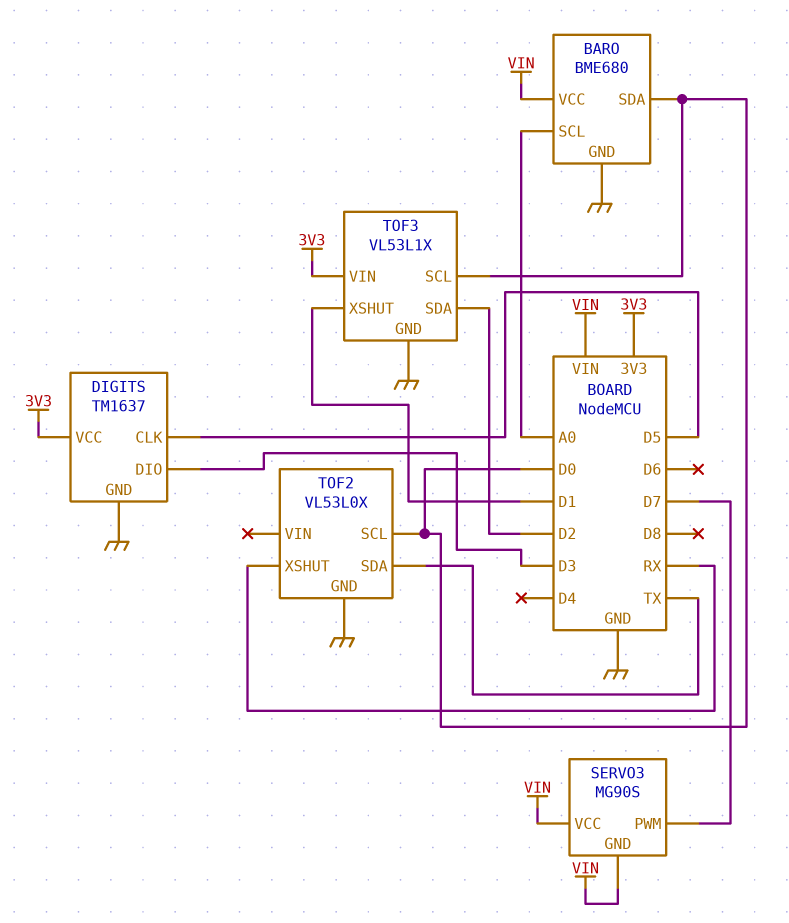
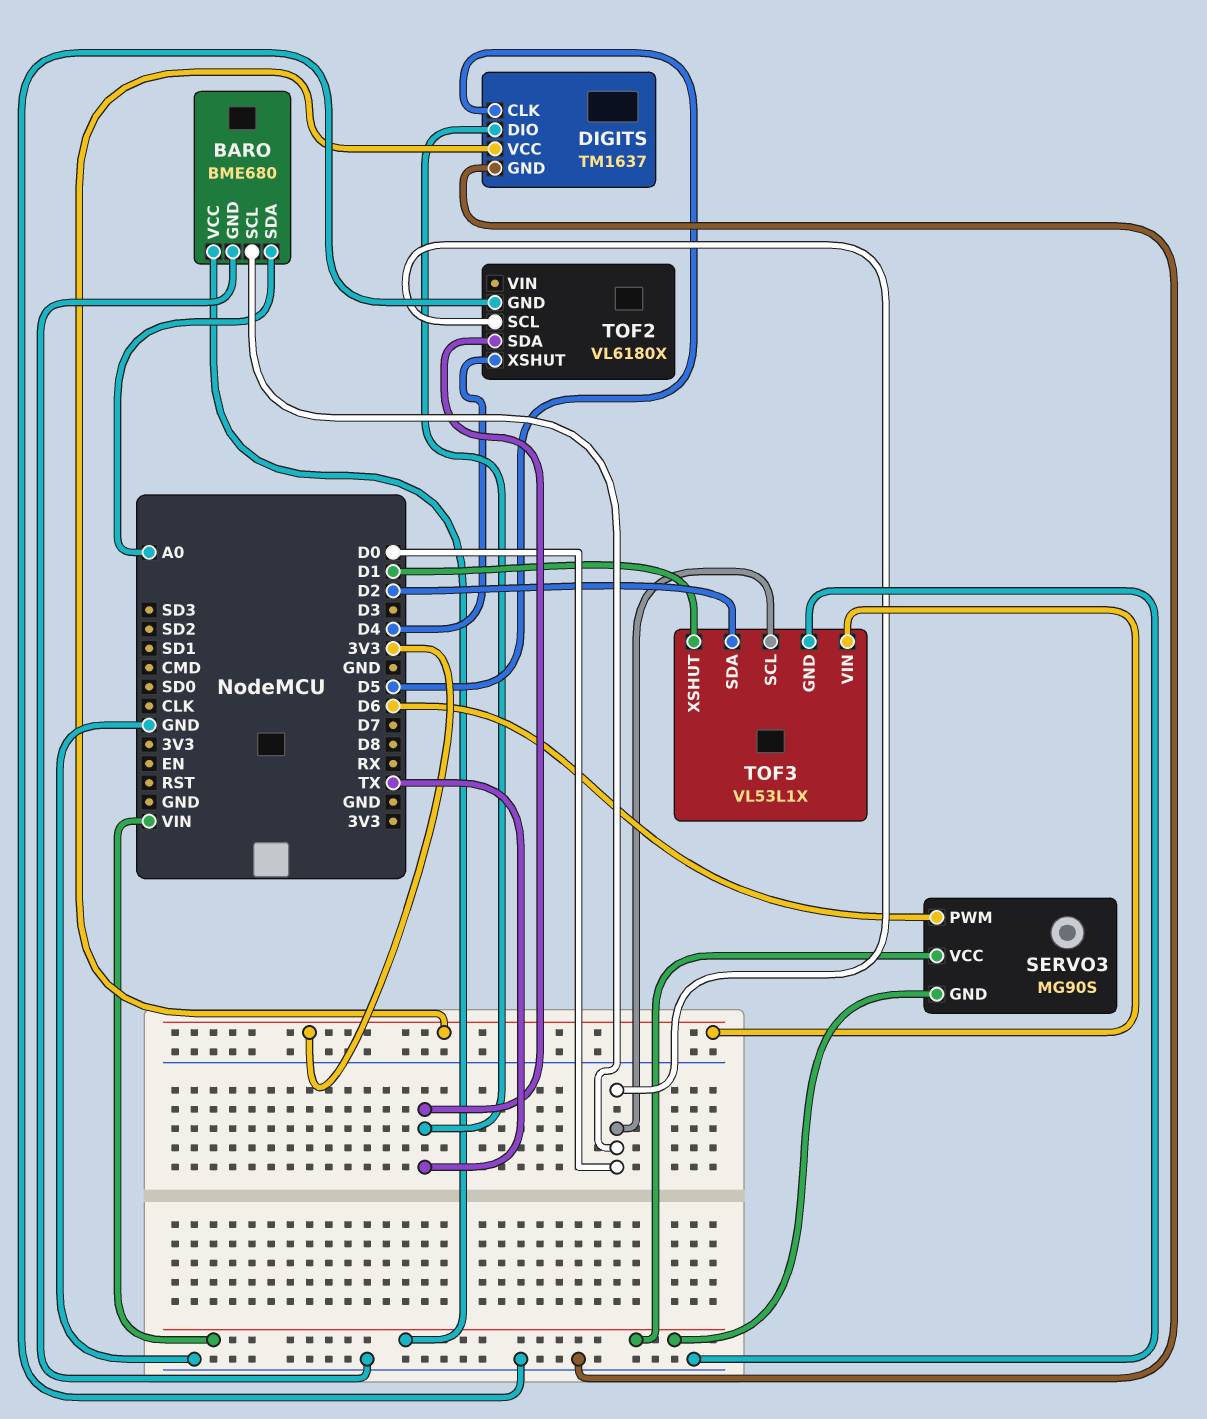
BARO pin SCL: A0 -> D0
BARO pin SDA: D0 -> A0
DIGITS pin DIO: D3 -> TX
SERVO3 pin PWM: D7 -> D6
TOF2: VL53L0X -> VL6180X
TOF2 pin XSHUT: RX -> D4

